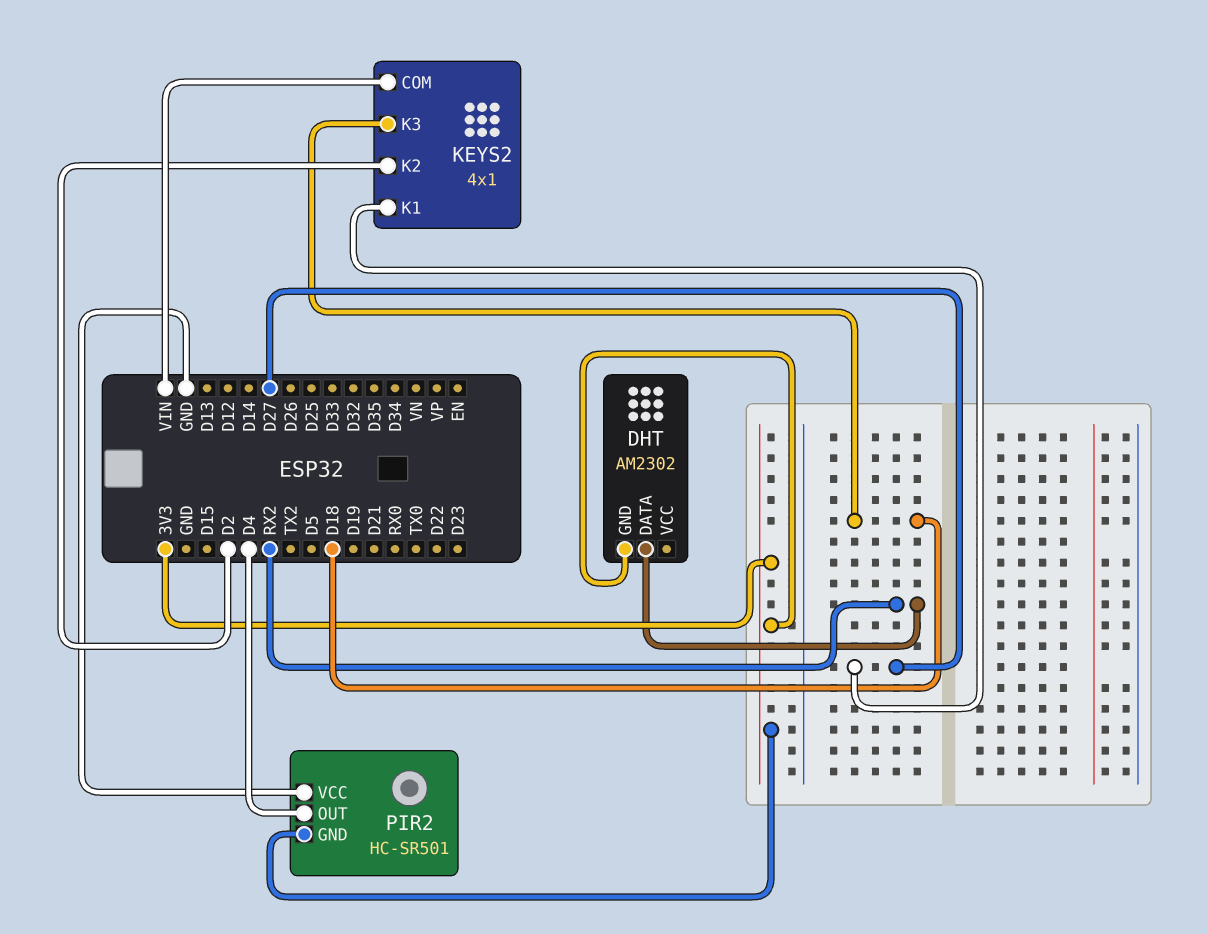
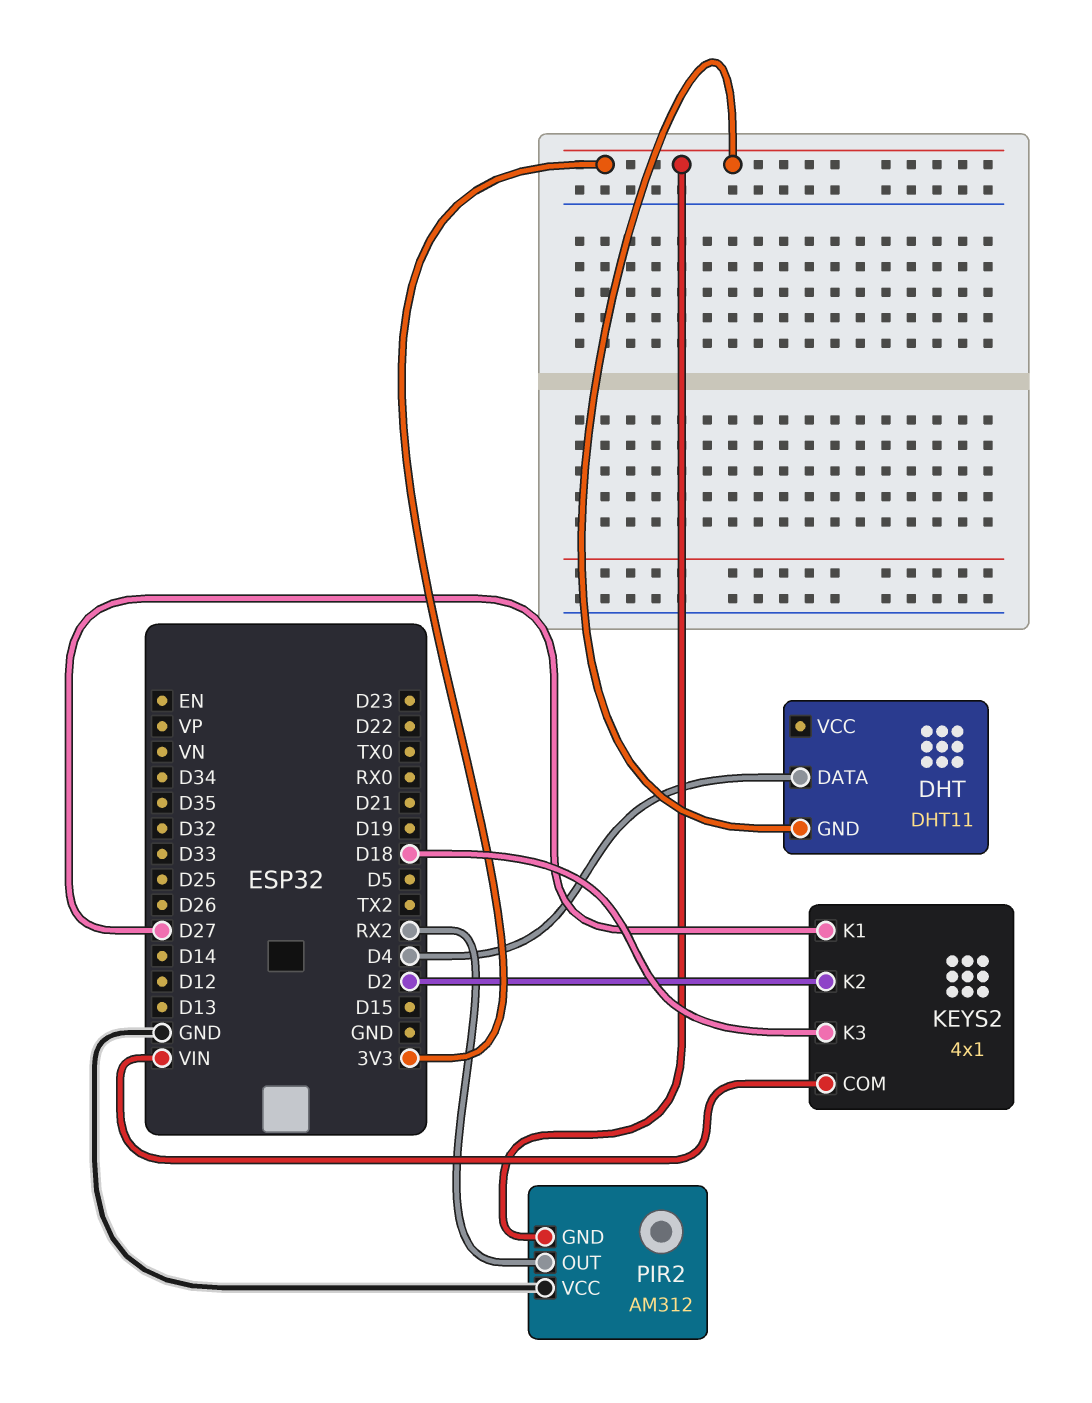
DHT: AM2302 -> DHT11
DHT pin DATA: RX2 -> D4
PIR2: HC-SR501 -> AM312
PIR2 pin OUT: D4 -> RX2

